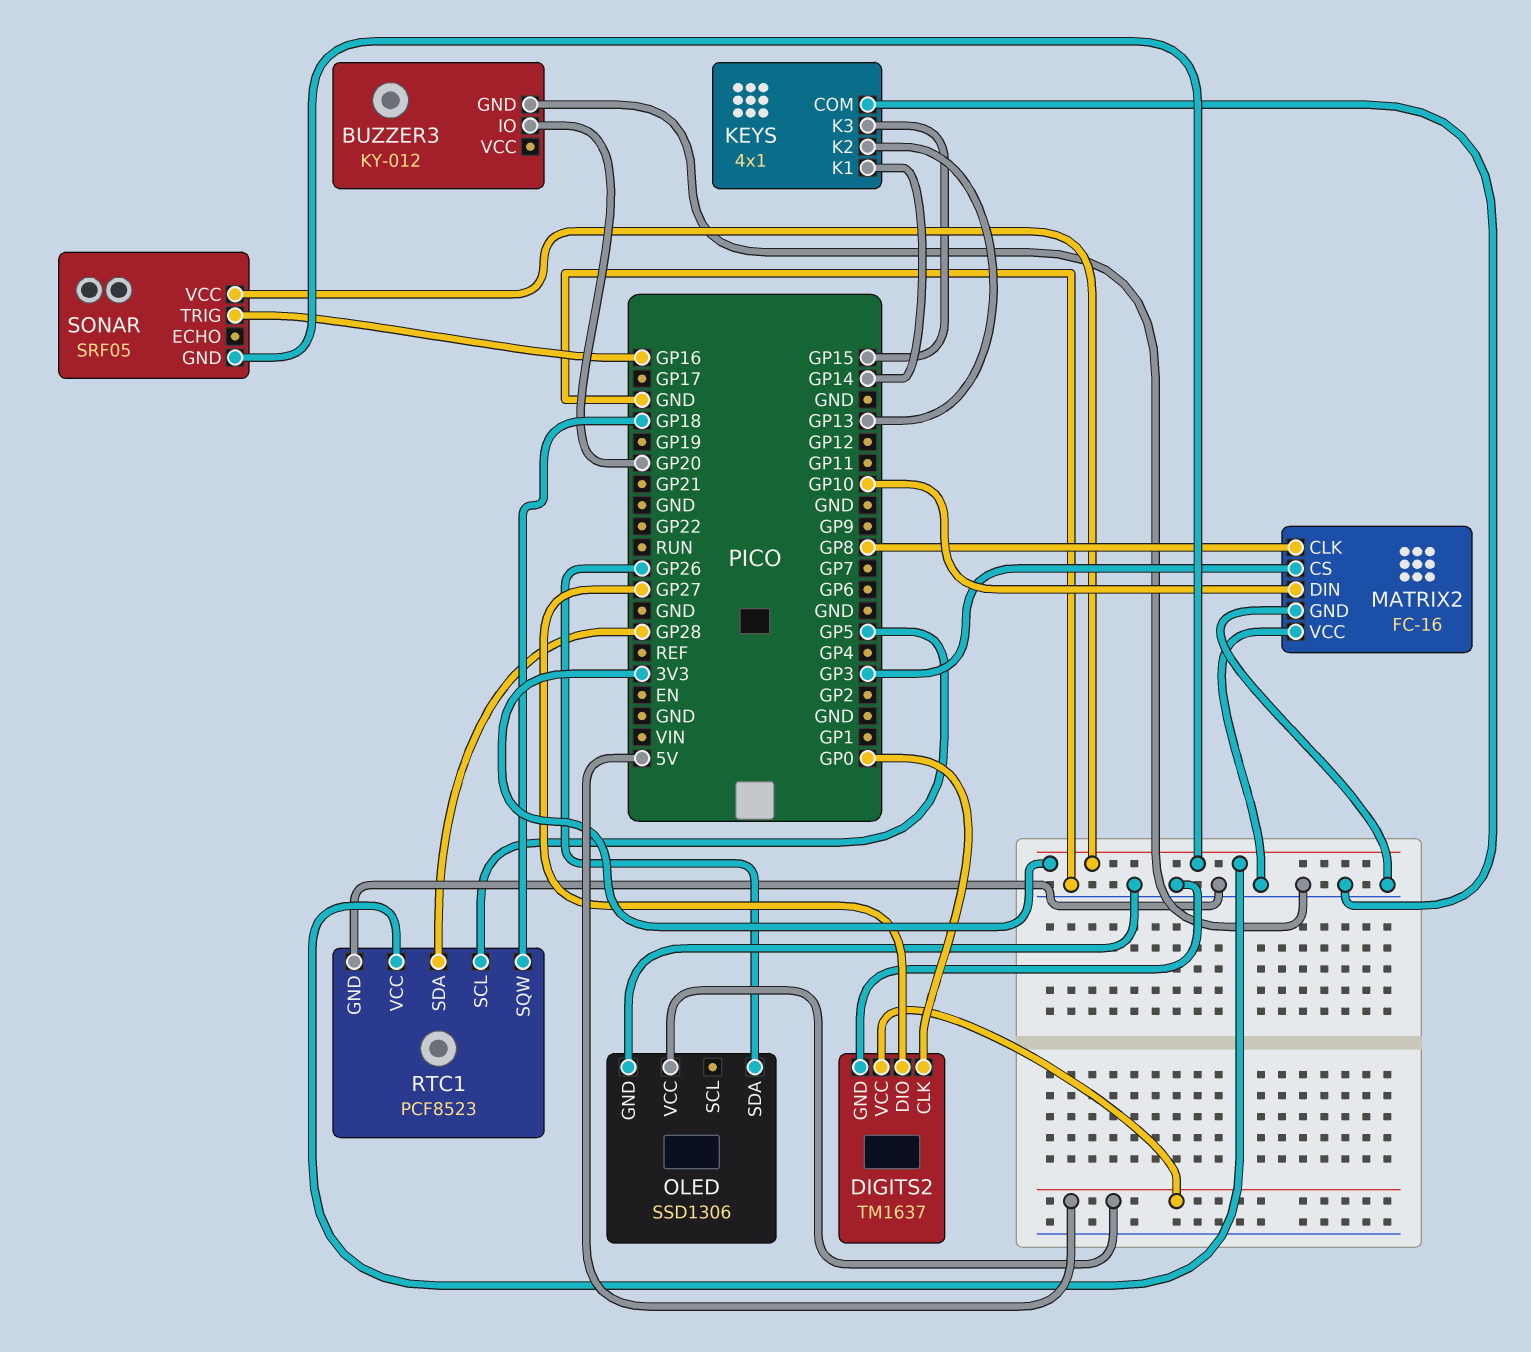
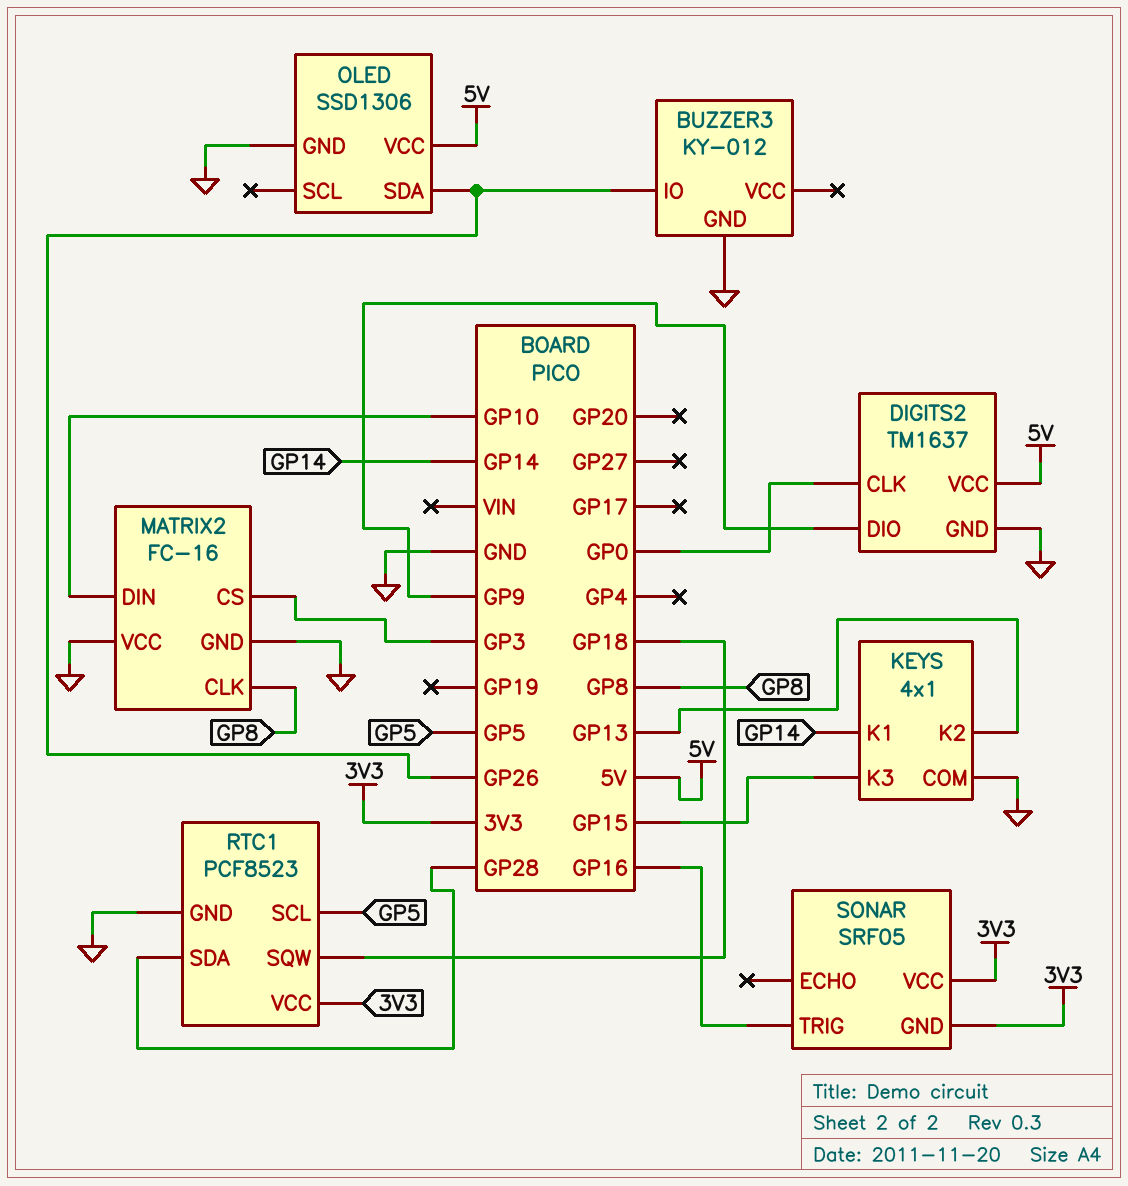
BUZZER3 pin IO: GP20 -> GP26
DIGITS2 pin DIO: GP27 -> GP9

